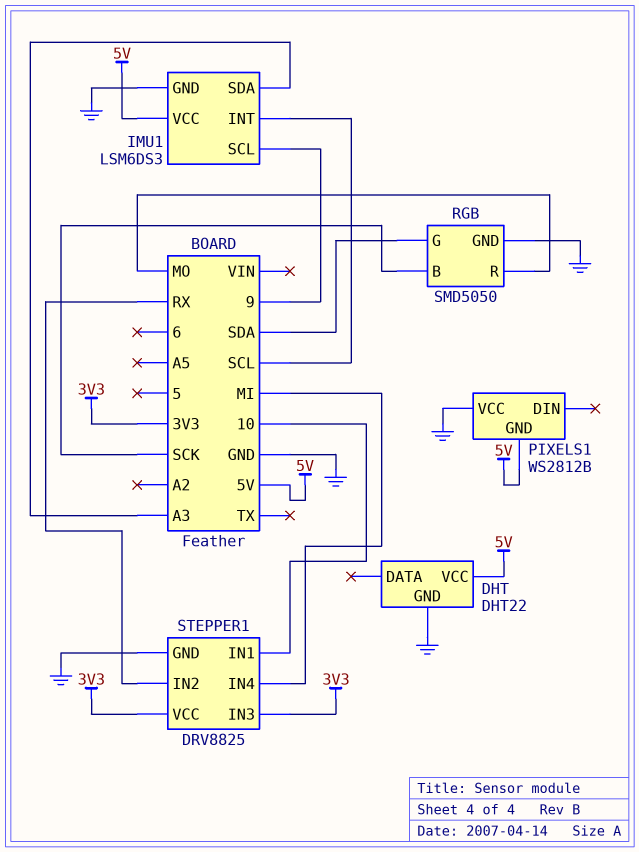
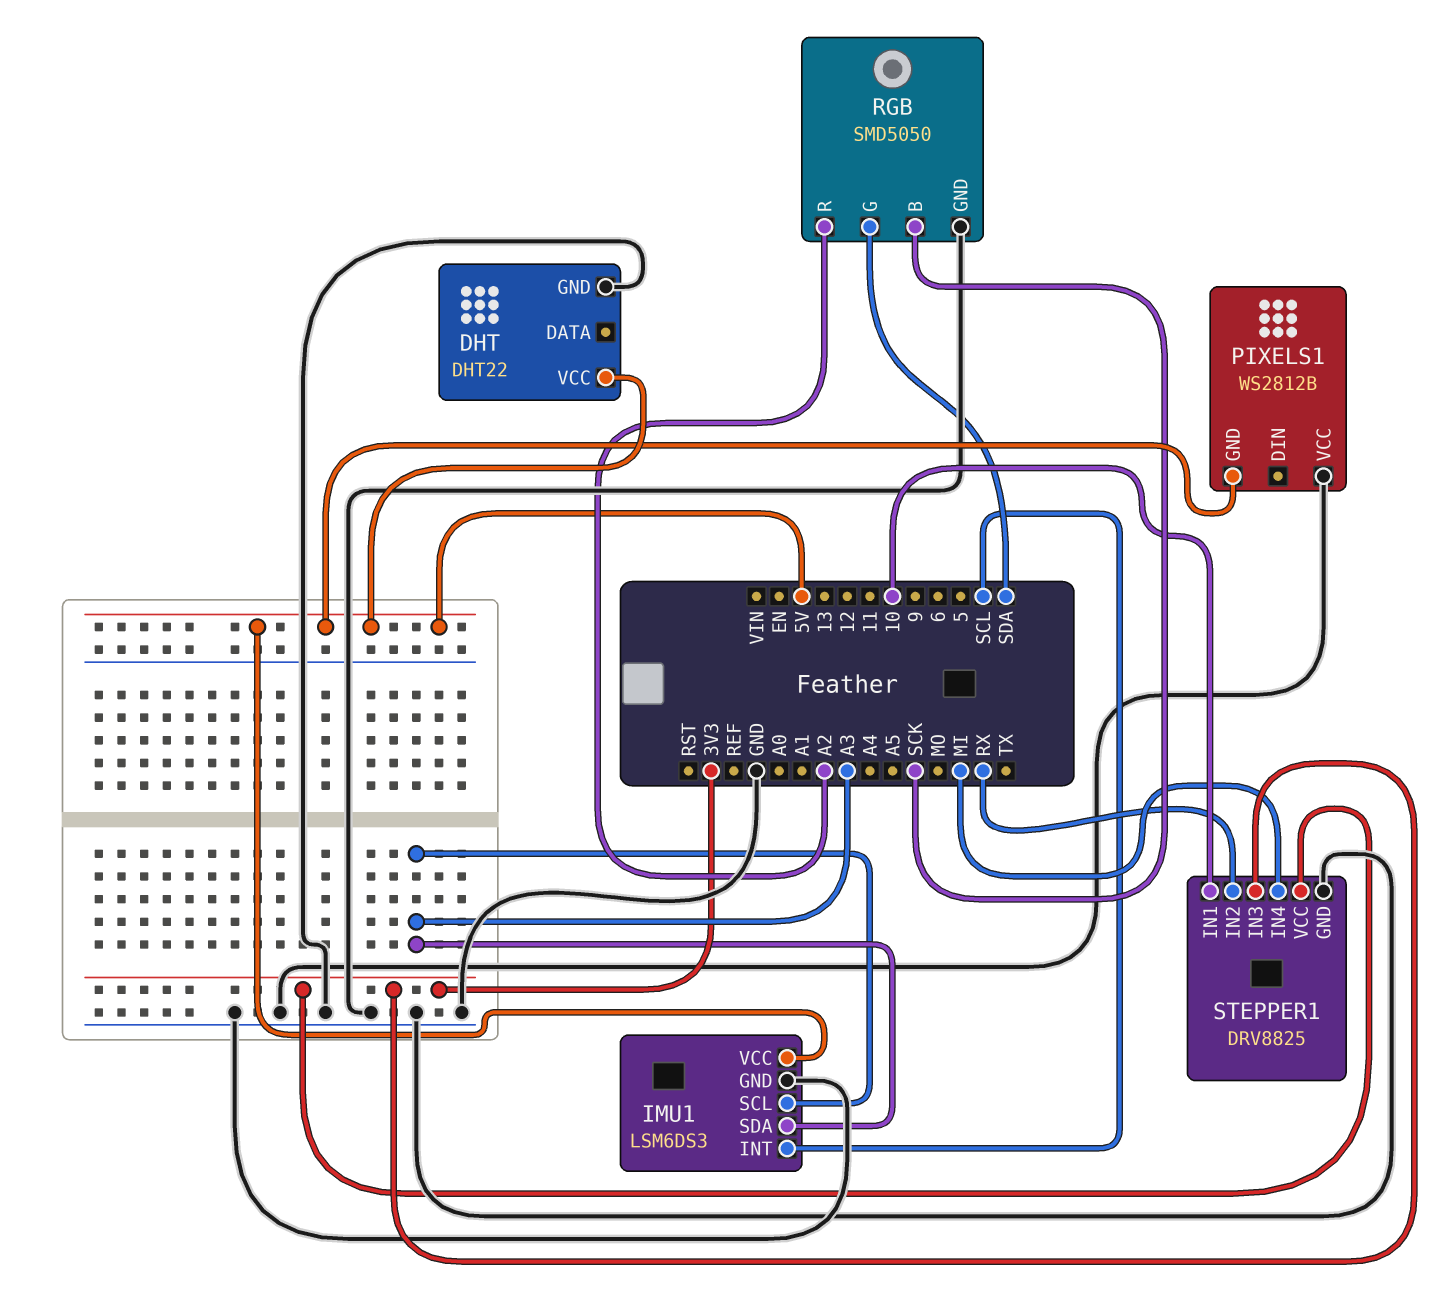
IMU1 pin SCL: 9 -> A3
RGB pin R: MO -> A2

